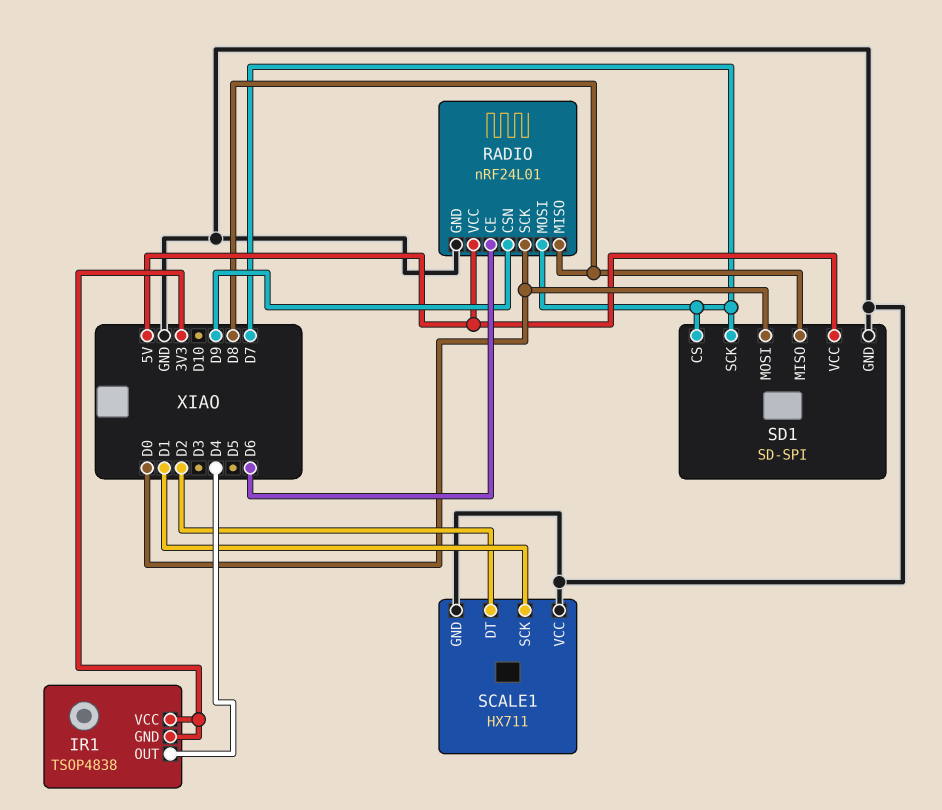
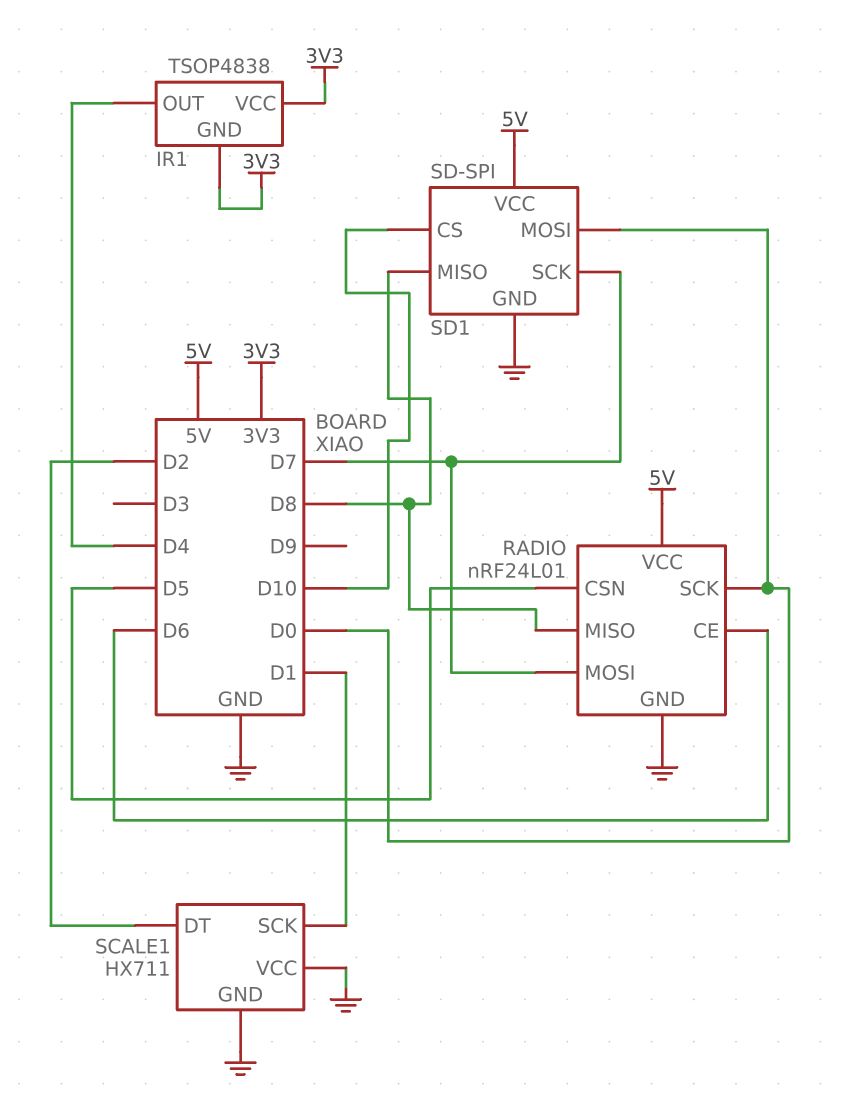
RADIO pin CSN: D9 -> D5
SD1 pin CS: D7 -> D10

